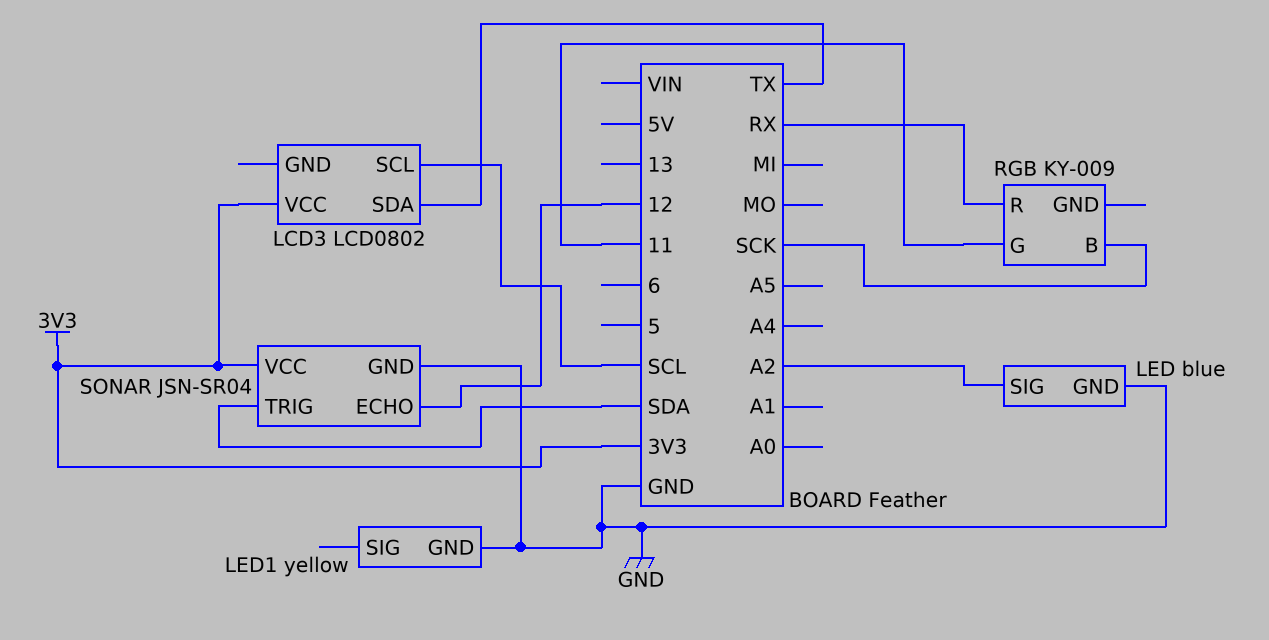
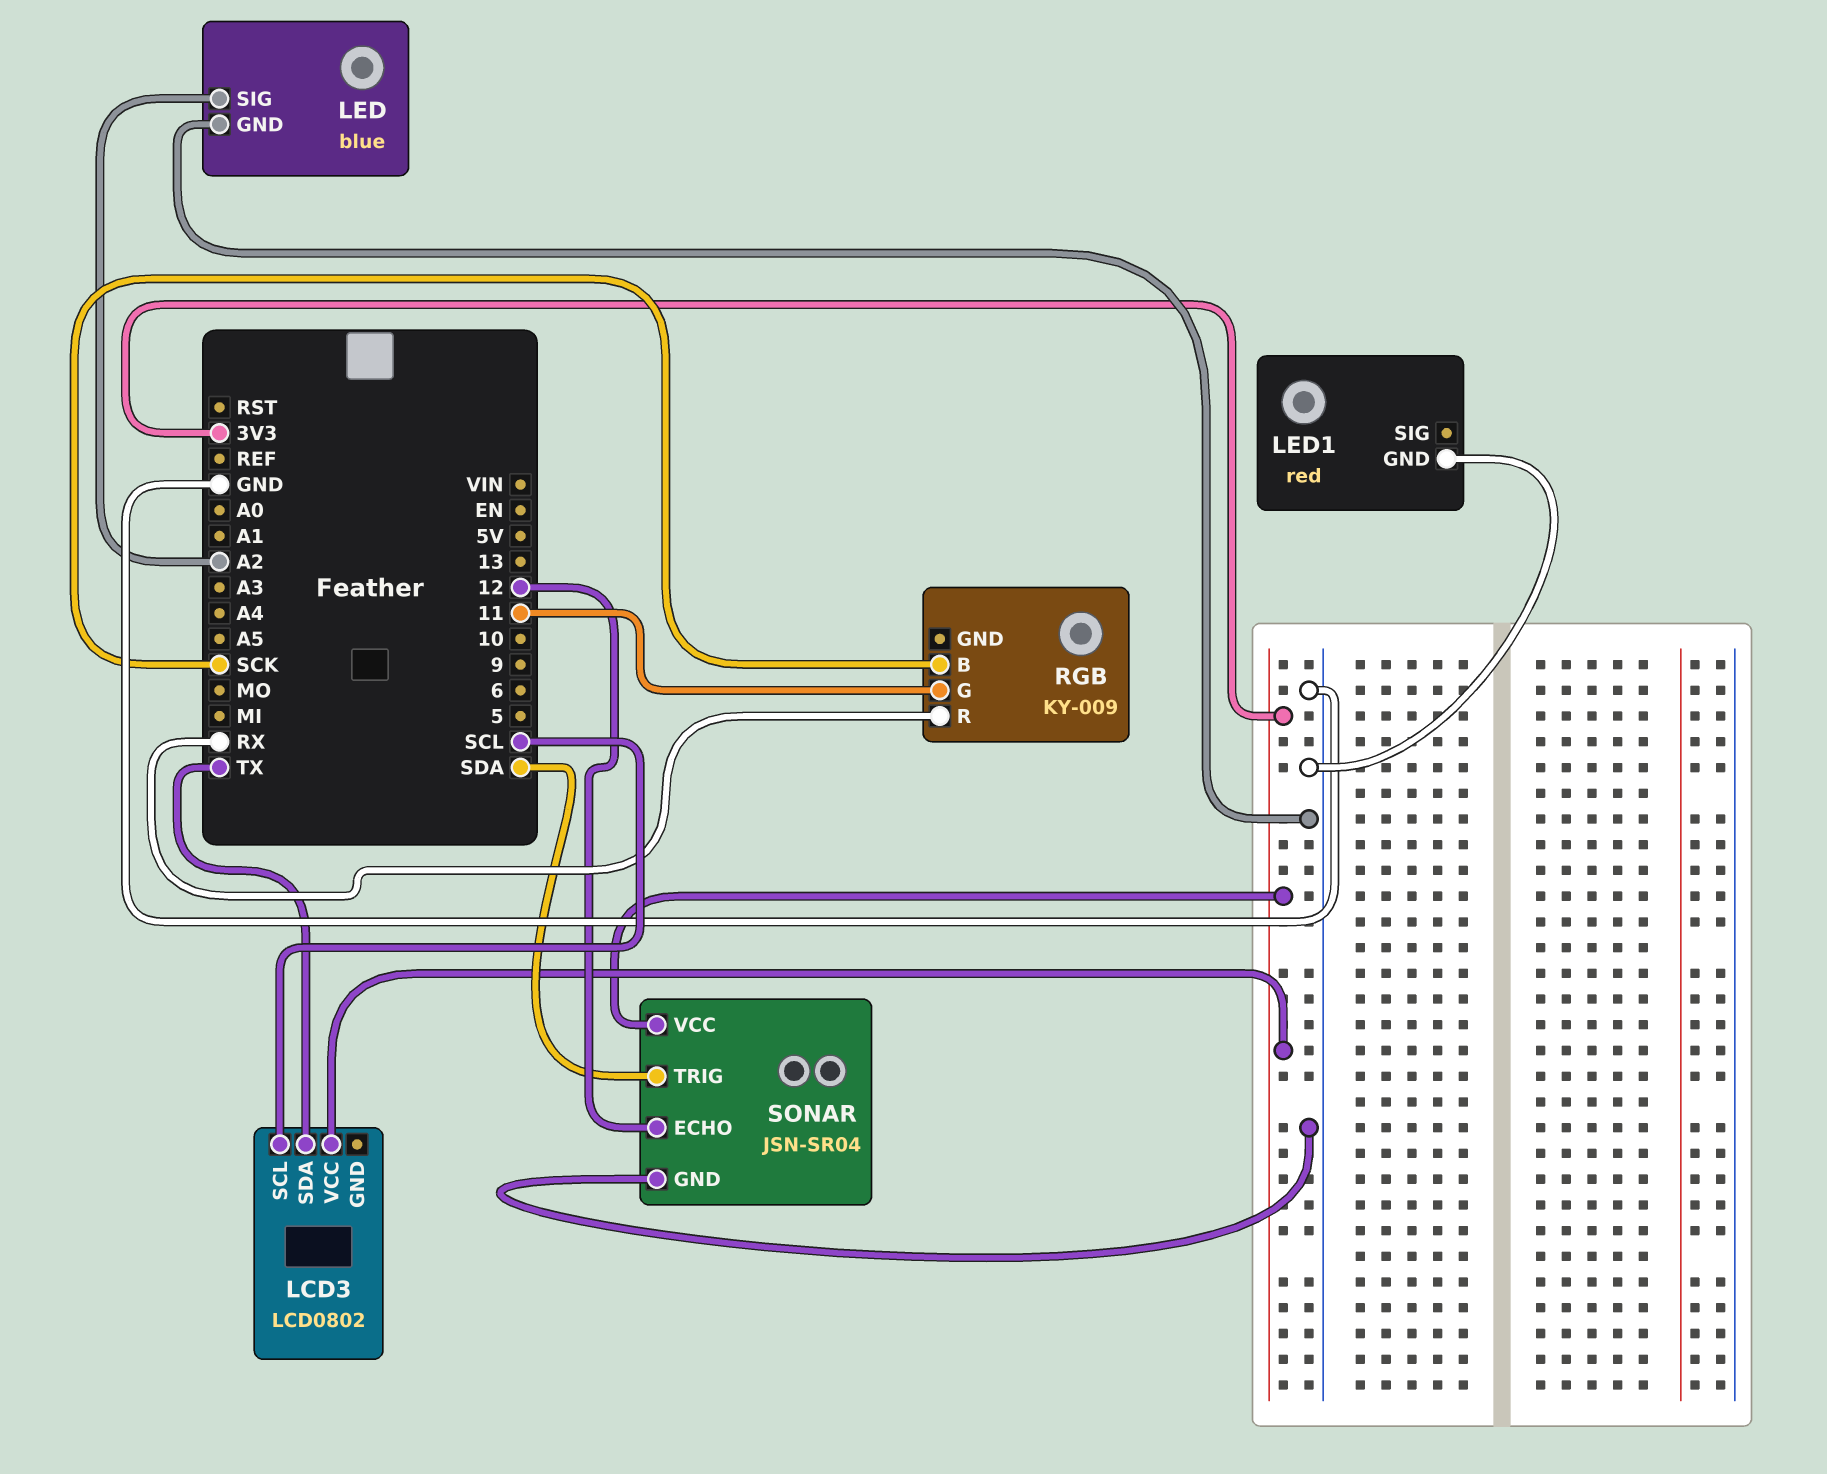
LED1: yellow -> red

